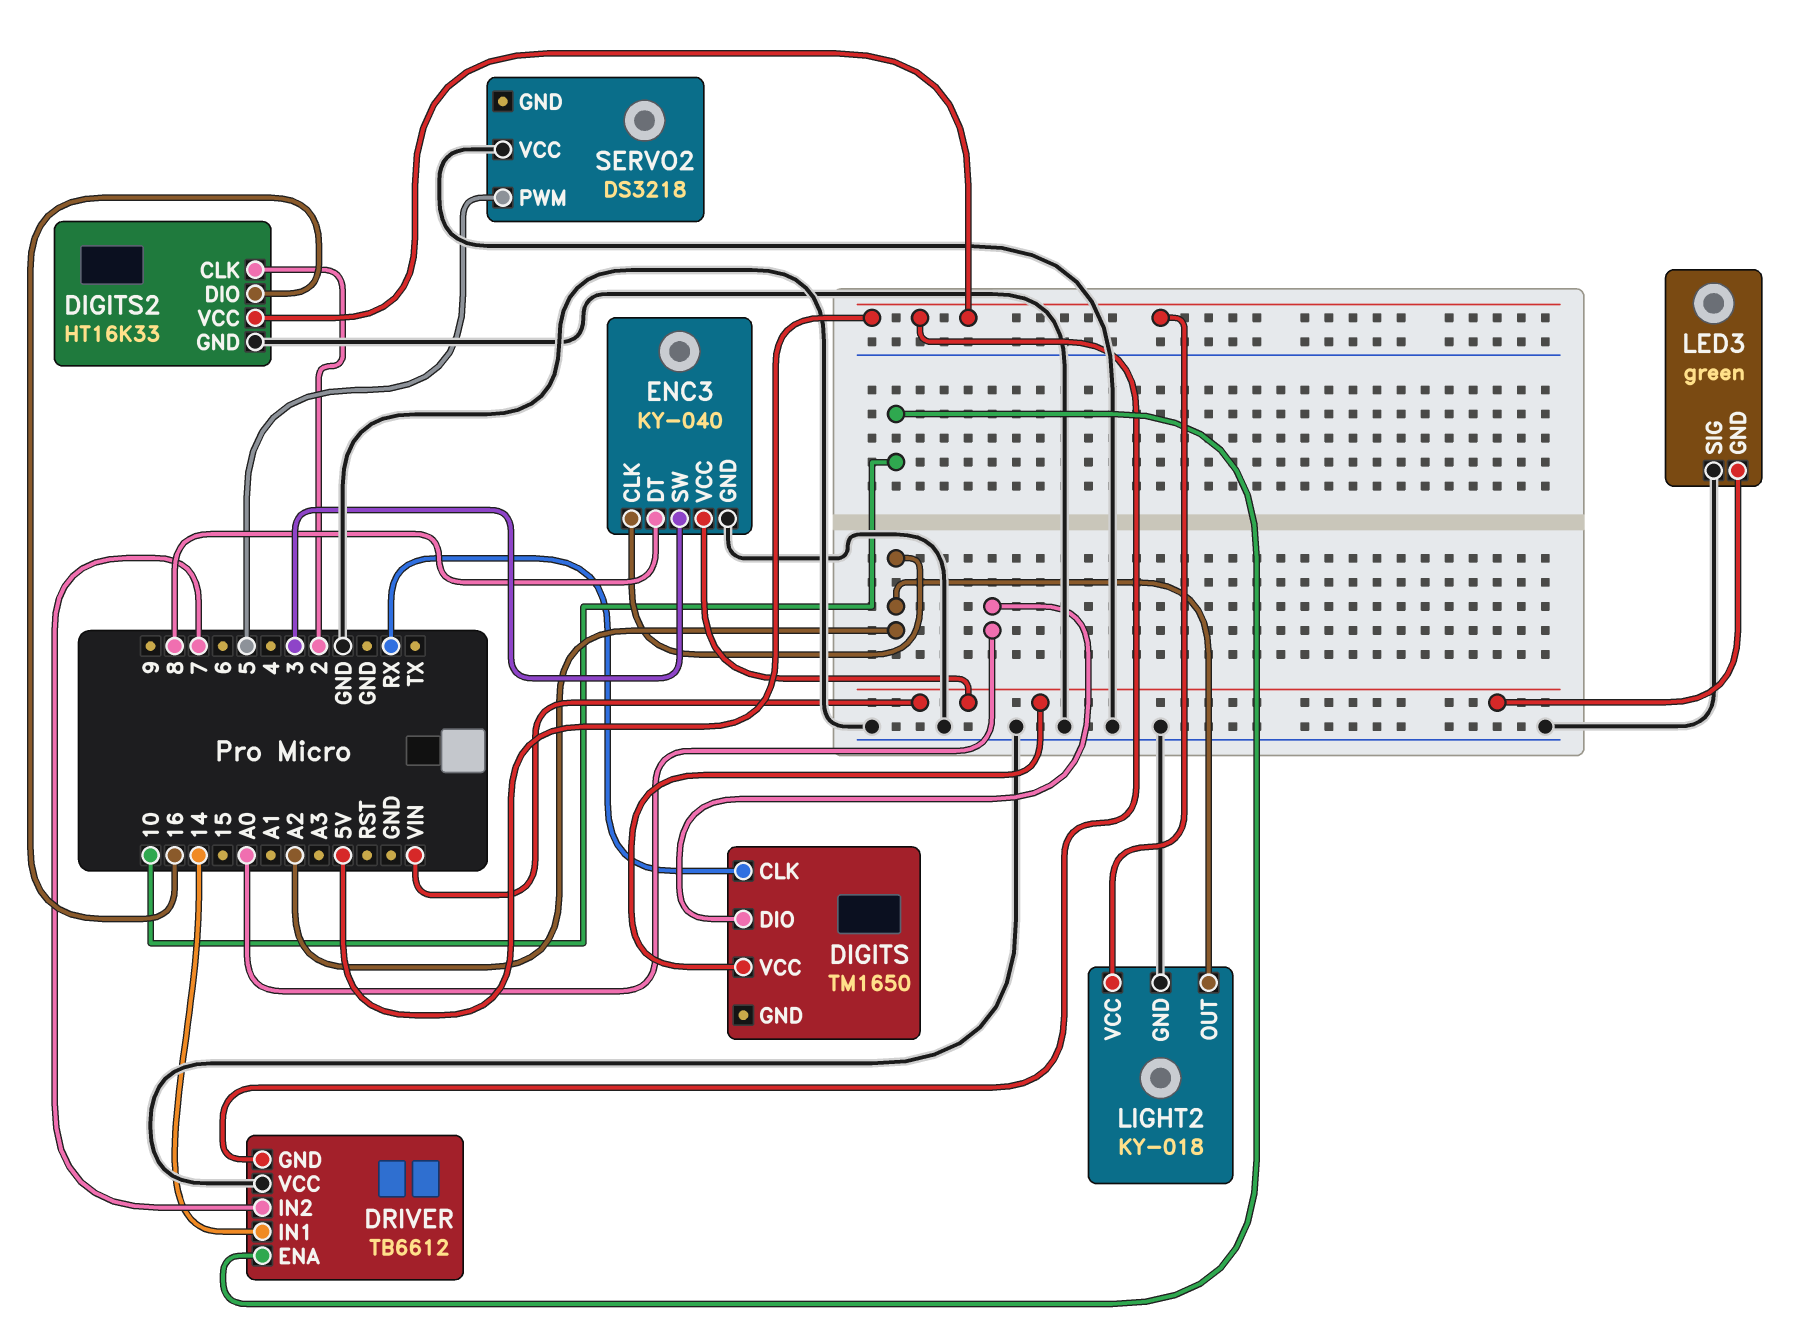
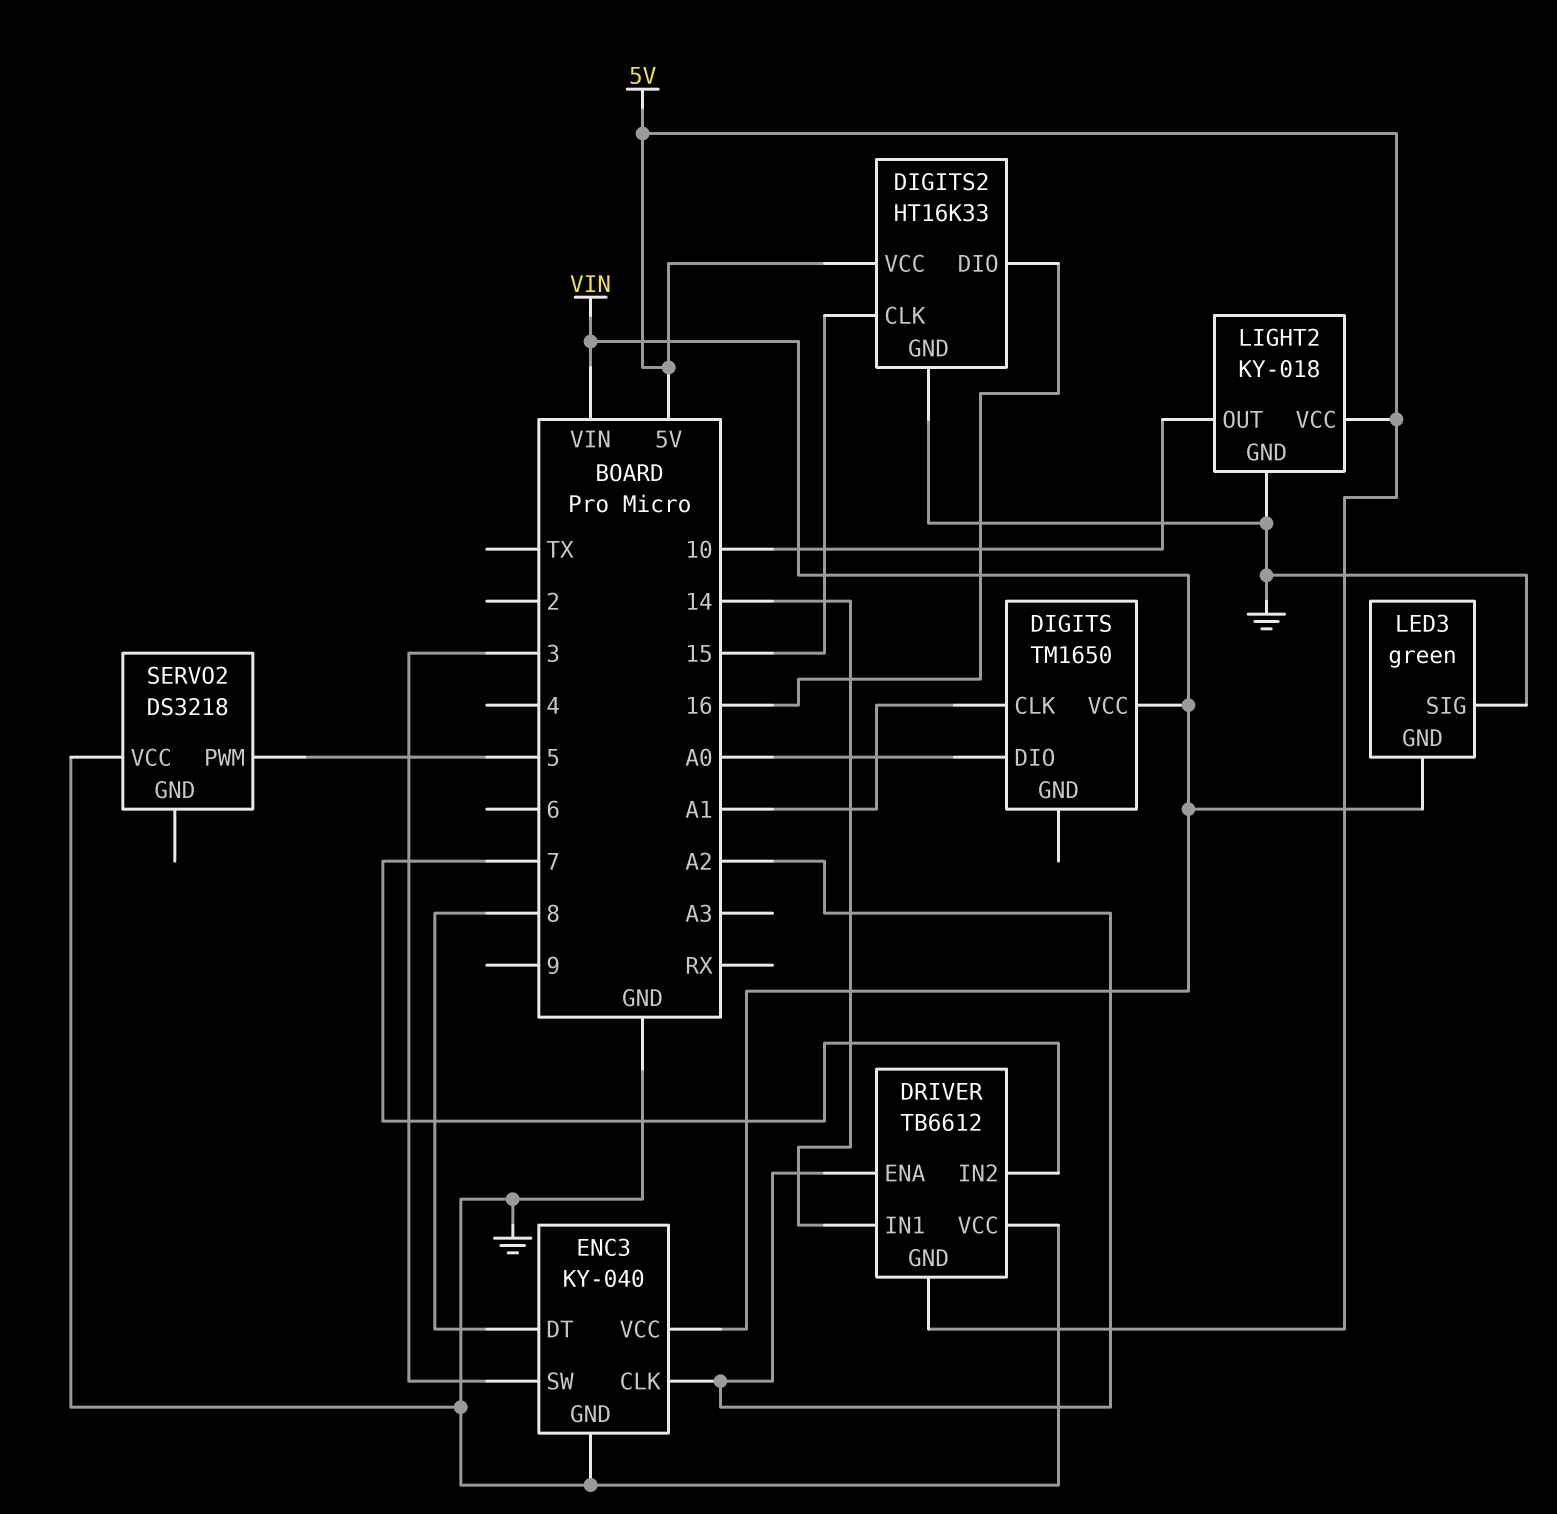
DIGITS pin CLK: RX -> A1
DIGITS2 pin CLK: 2 -> 15
DRIVER pin ENA: 10 -> A2
LIGHT2 pin OUT: A2 -> 10

